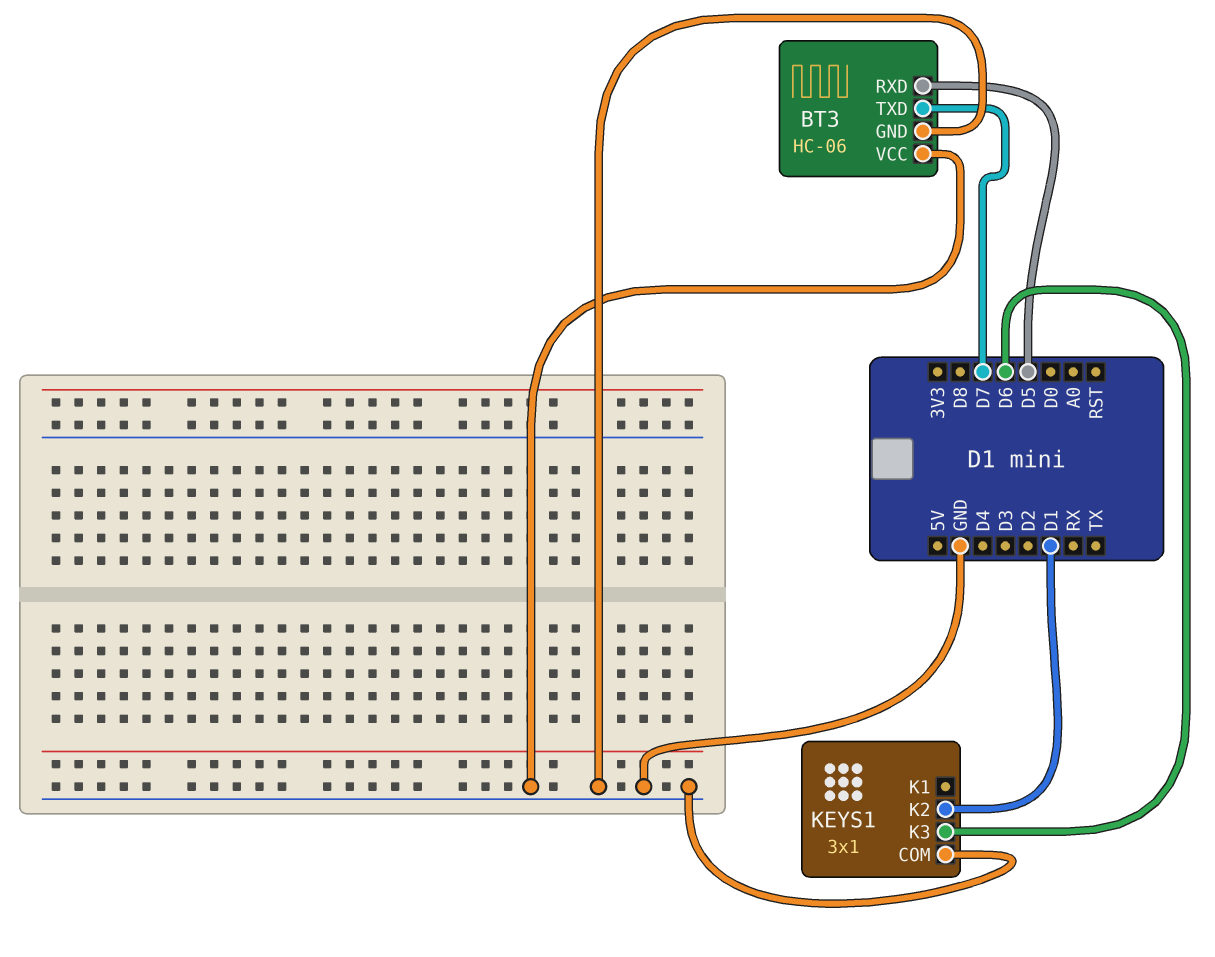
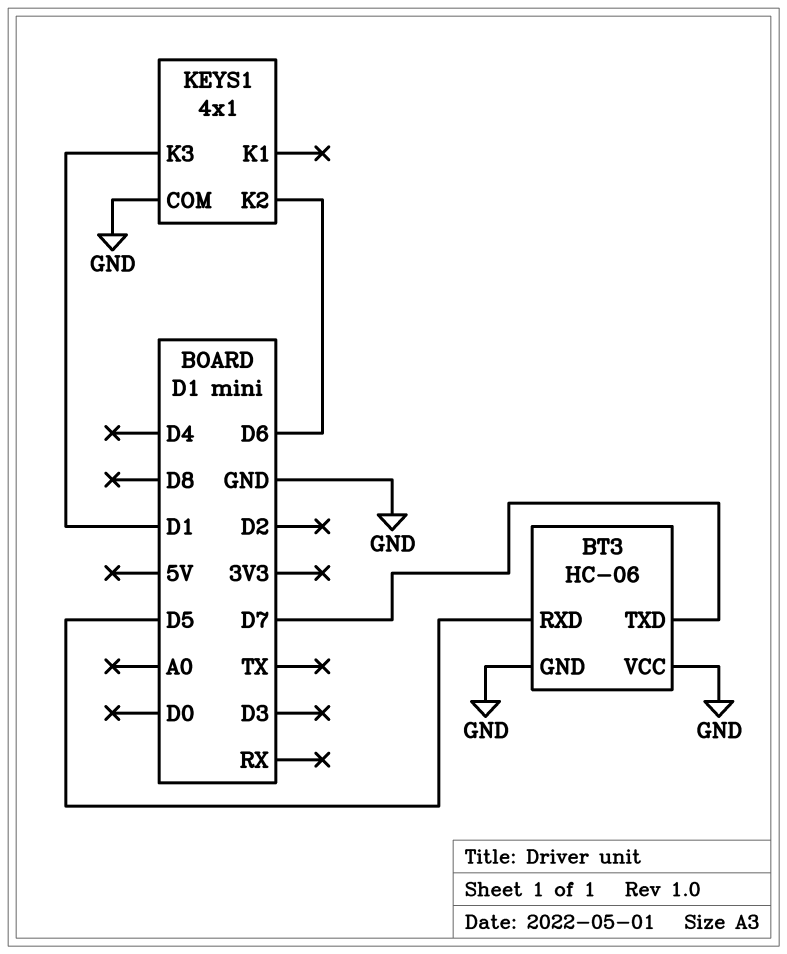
KEYS1: 3x1 -> 4x1
KEYS1 pin K2: D1 -> D6
KEYS1 pin K3: D6 -> D1

